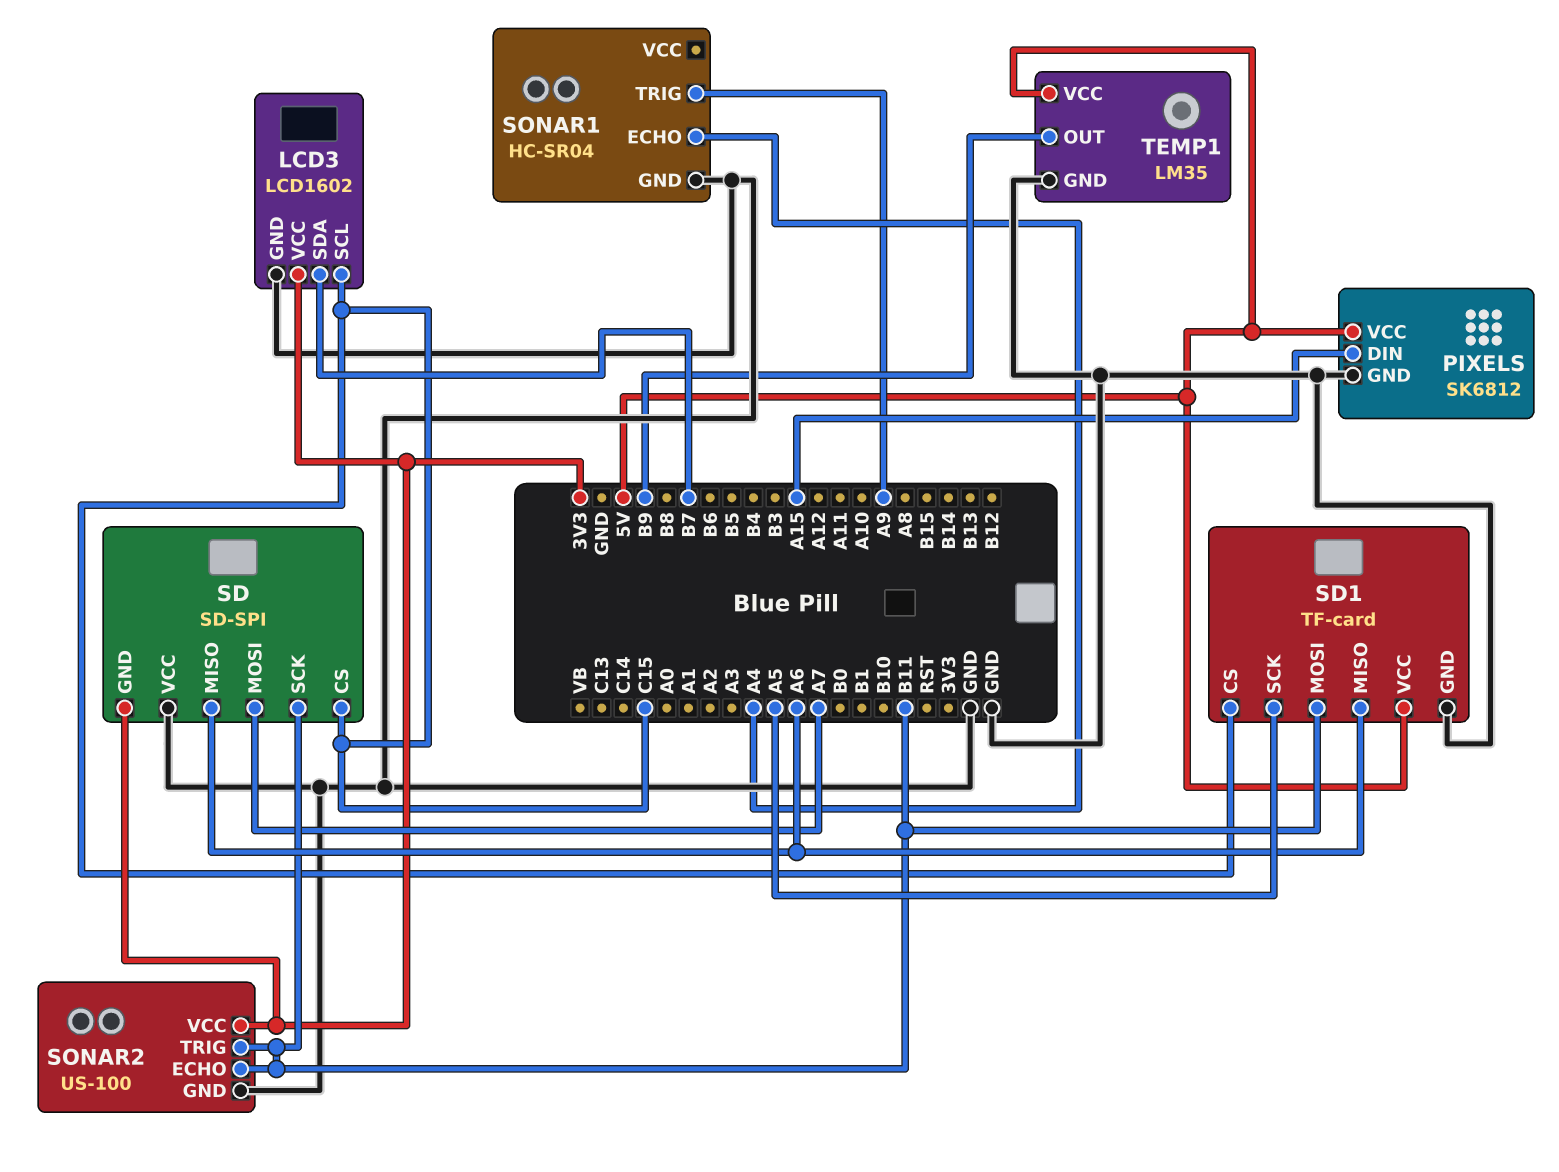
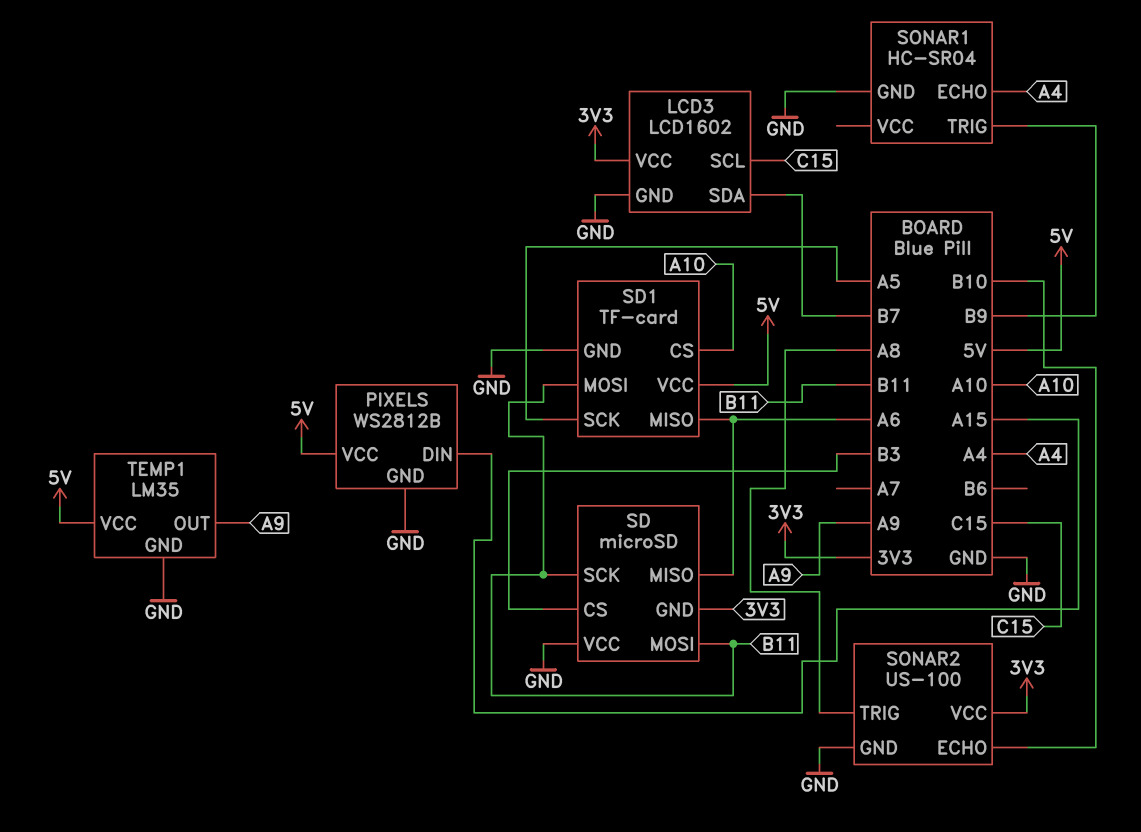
PIXELS: SK6812 -> WS2812B
SD: SD-SPI -> microSD
SD pin CS: C15 -> B3
SD pin MOSI: A7 -> B11
SD1 pin CS: C15 -> A10
SONAR1 pin TRIG: A9 -> B9
SONAR2 pin ECHO: B11 -> B10
SONAR2 pin TRIG: B11 -> A8
TEMP1 pin OUT: B9 -> A9

